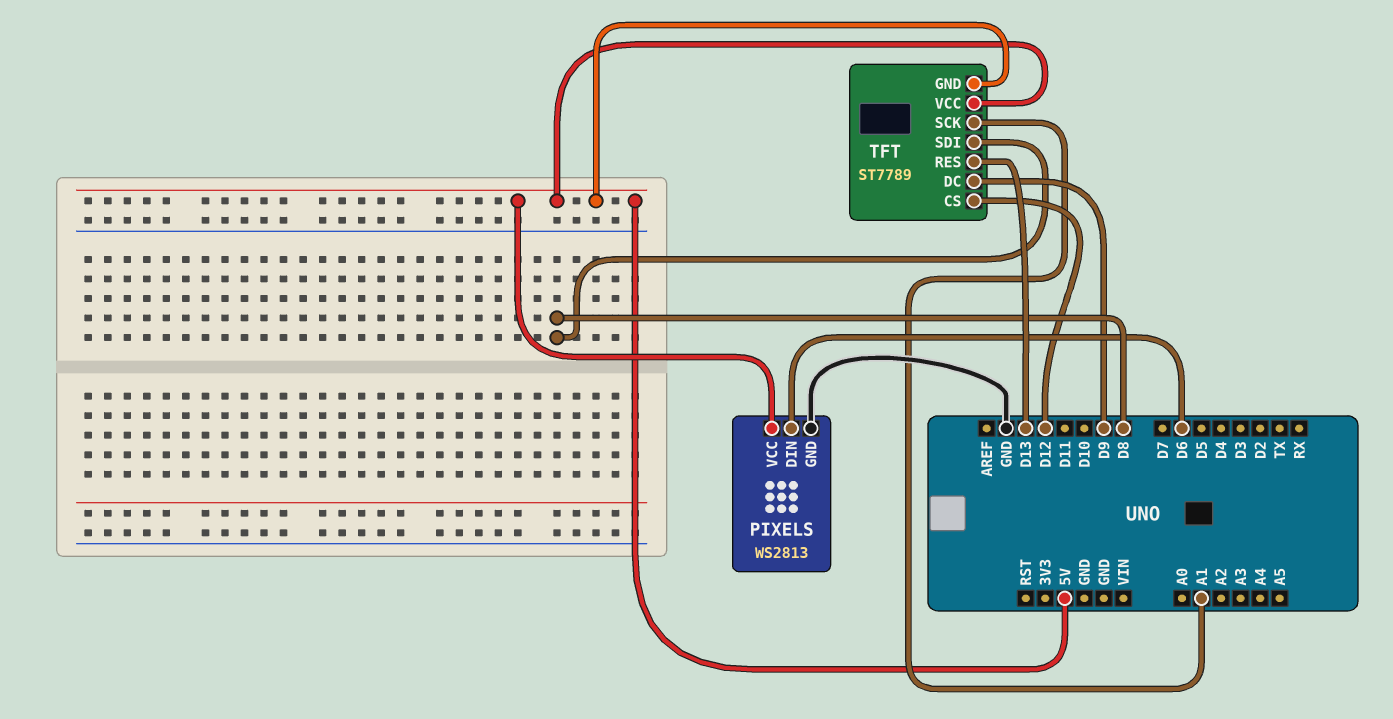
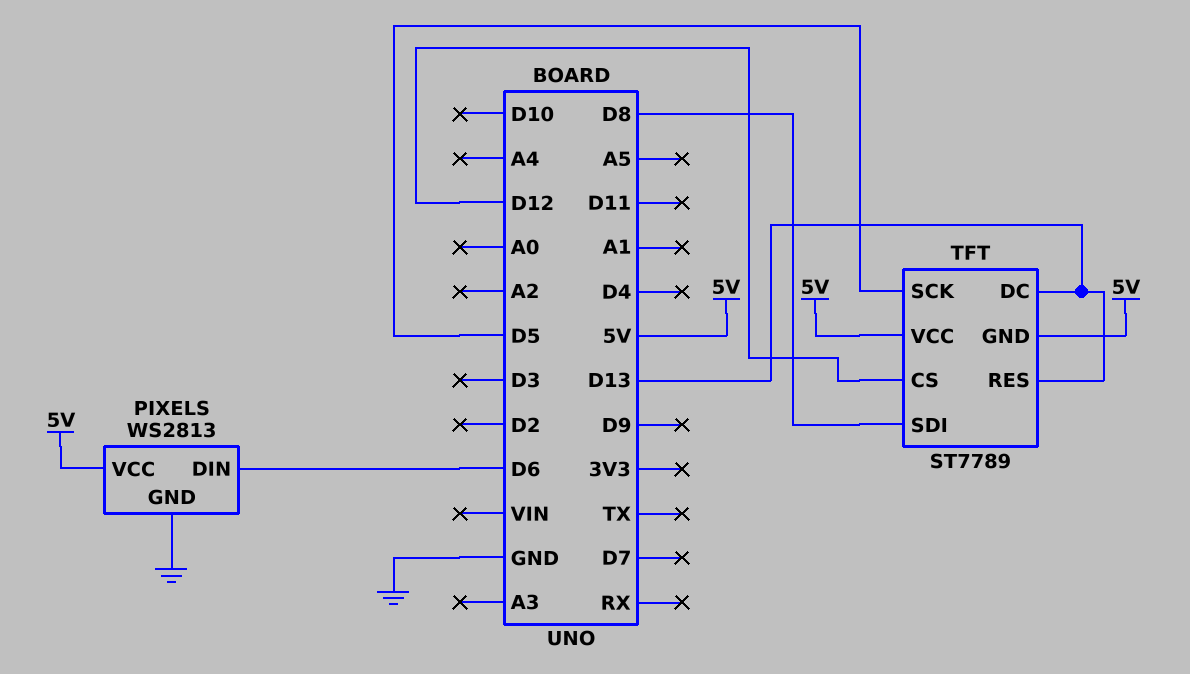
TFT pin DC: D9 -> D13
TFT pin SCK: A1 -> D5

